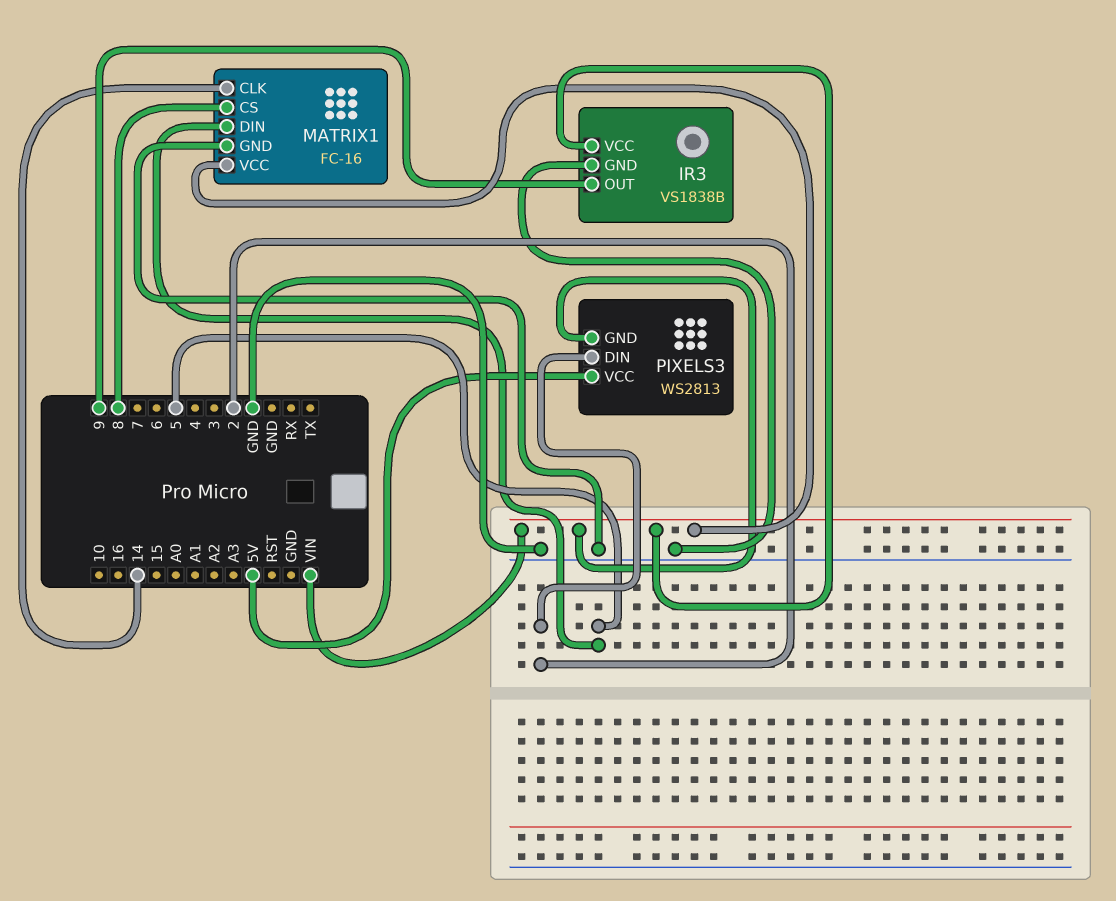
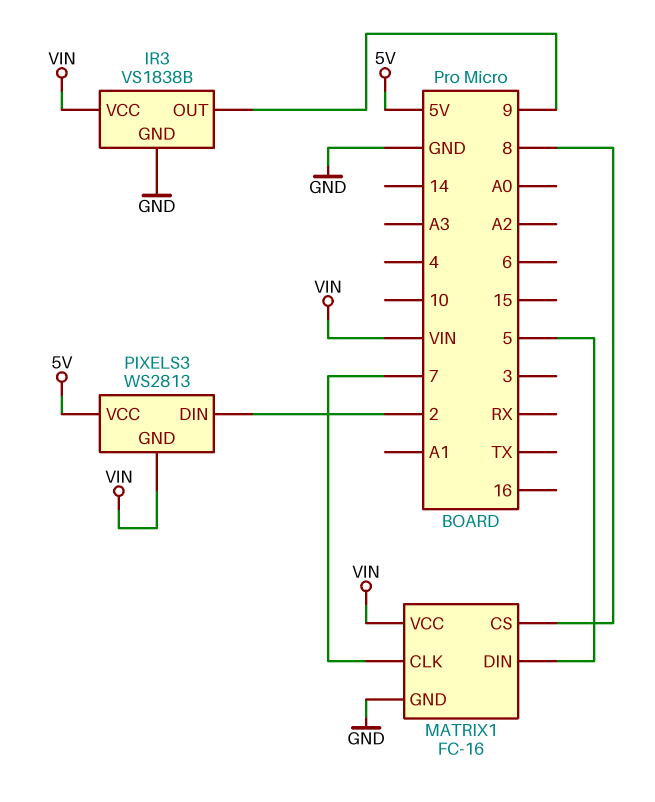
MATRIX1 pin CLK: 14 -> 7

